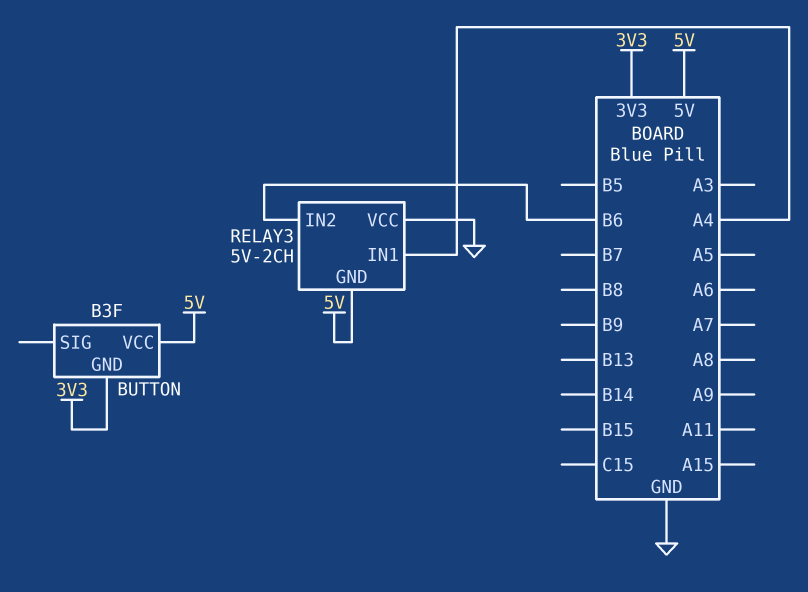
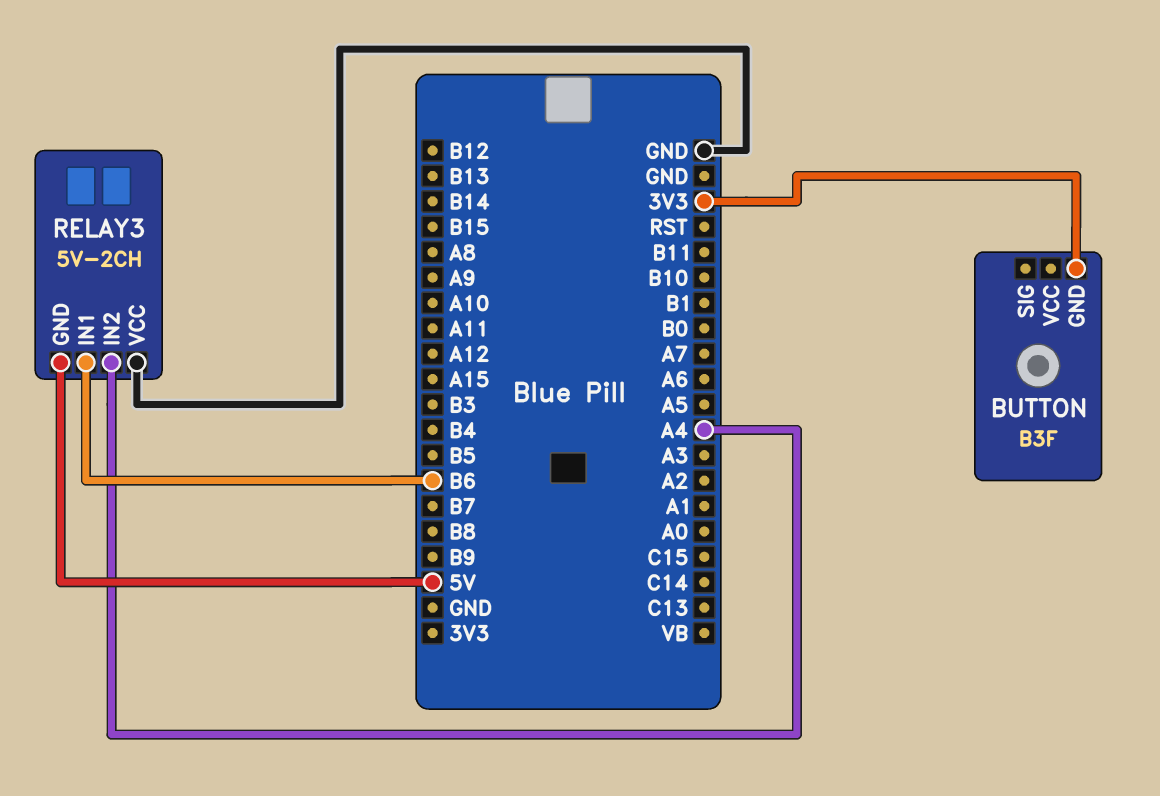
BUTTON pin VCC: 5V -> none
RELAY3 pin IN1: A4 -> B6
RELAY3 pin IN2: B6 -> A4

